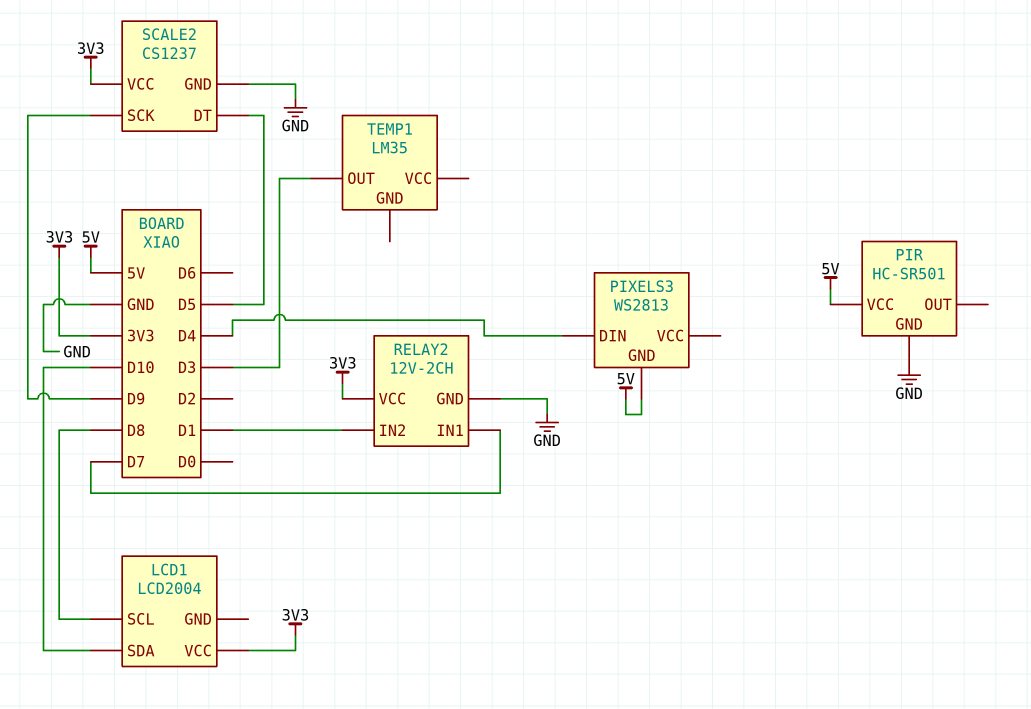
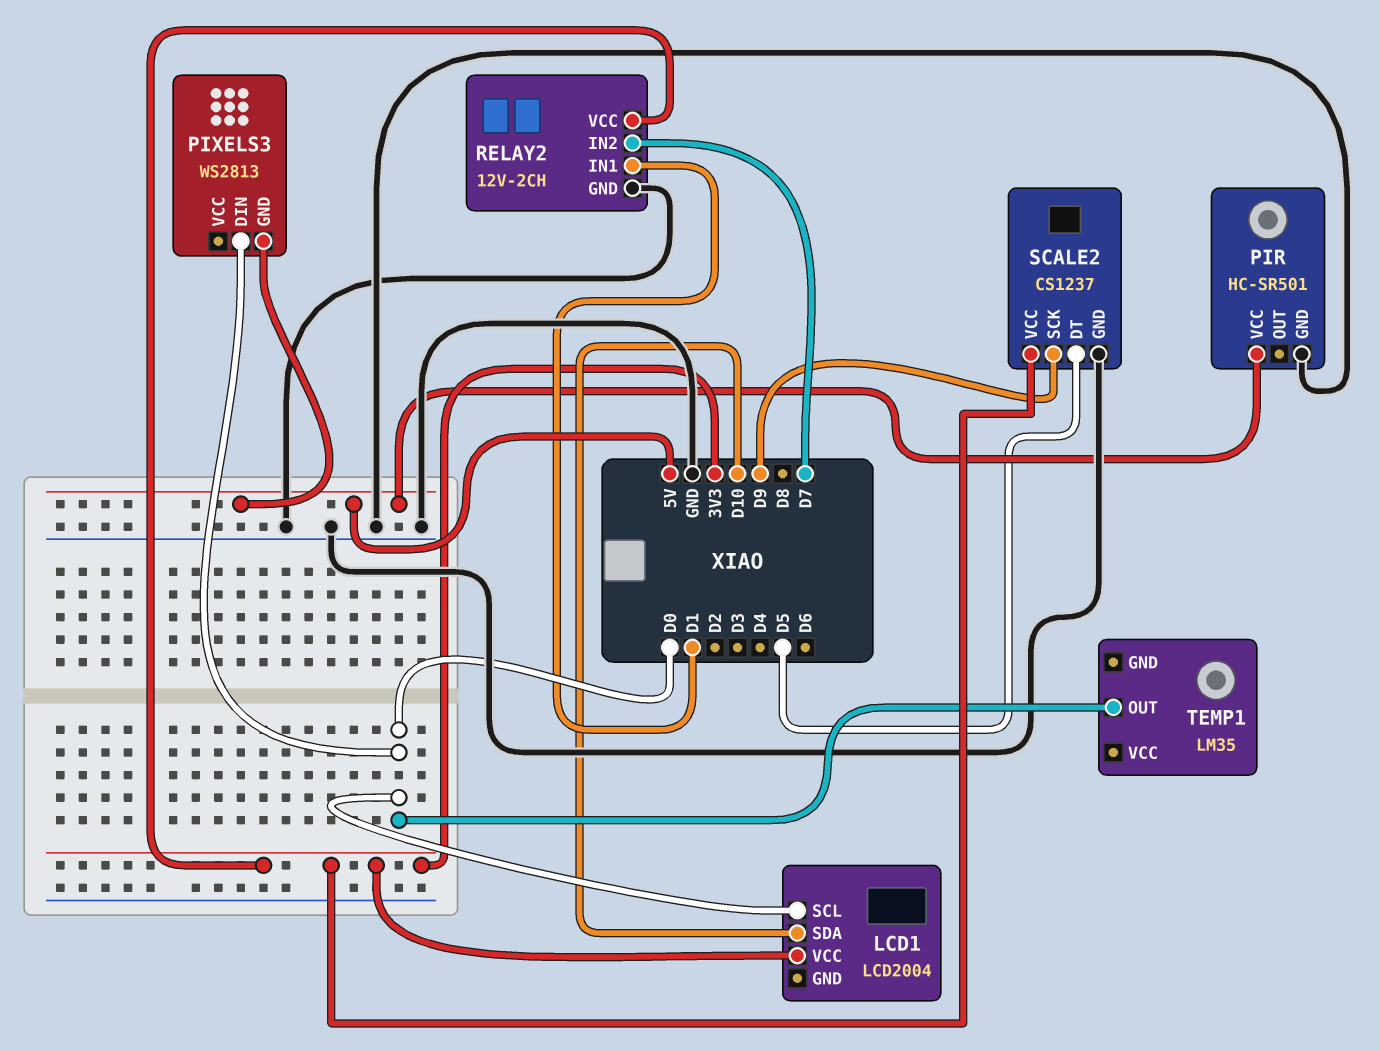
LCD1 pin SCL: D8 -> D0
PIXELS3 pin DIN: D4 -> D0
RELAY2 pin IN1: D7 -> D1
RELAY2 pin IN2: D1 -> D7
TEMP1 pin OUT: D3 -> D0

